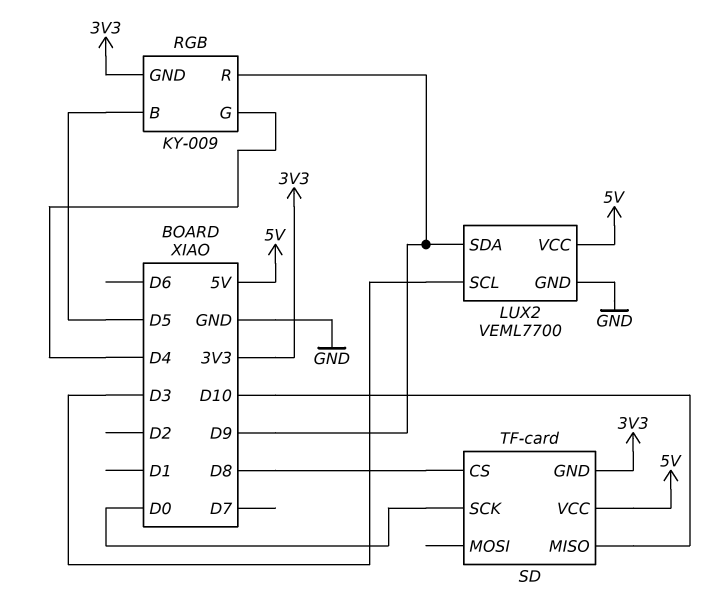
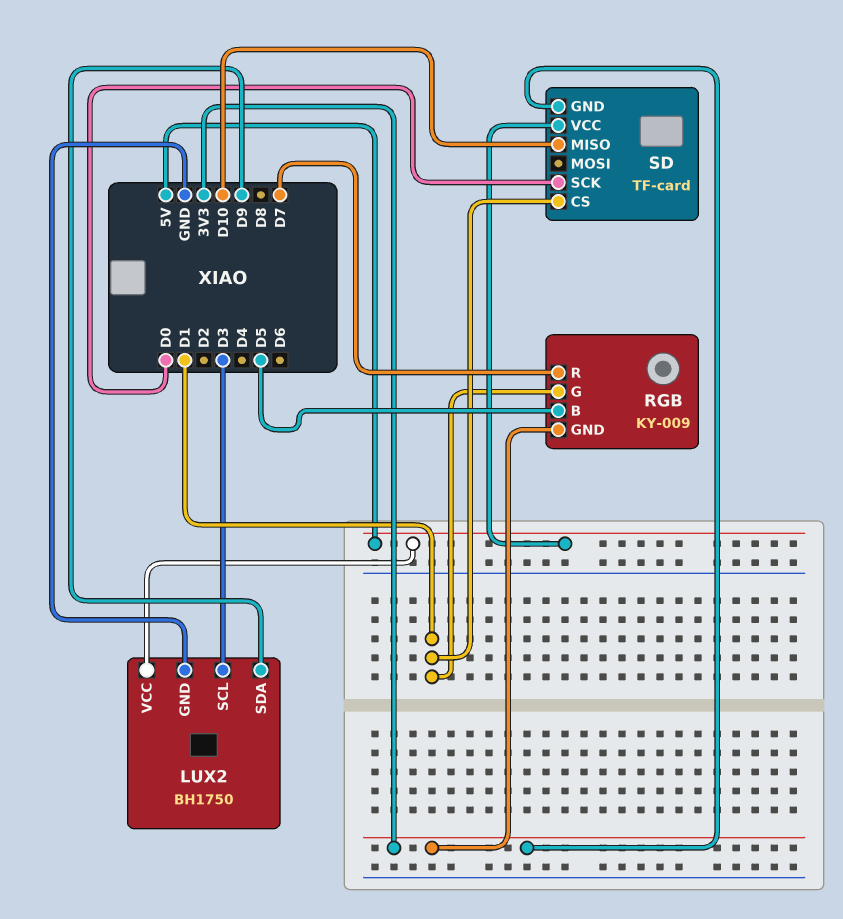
LUX2: VEML7700 -> BH1750
RGB pin G: D4 -> D1
RGB pin R: D9 -> D7
SD pin CS: D8 -> D1

